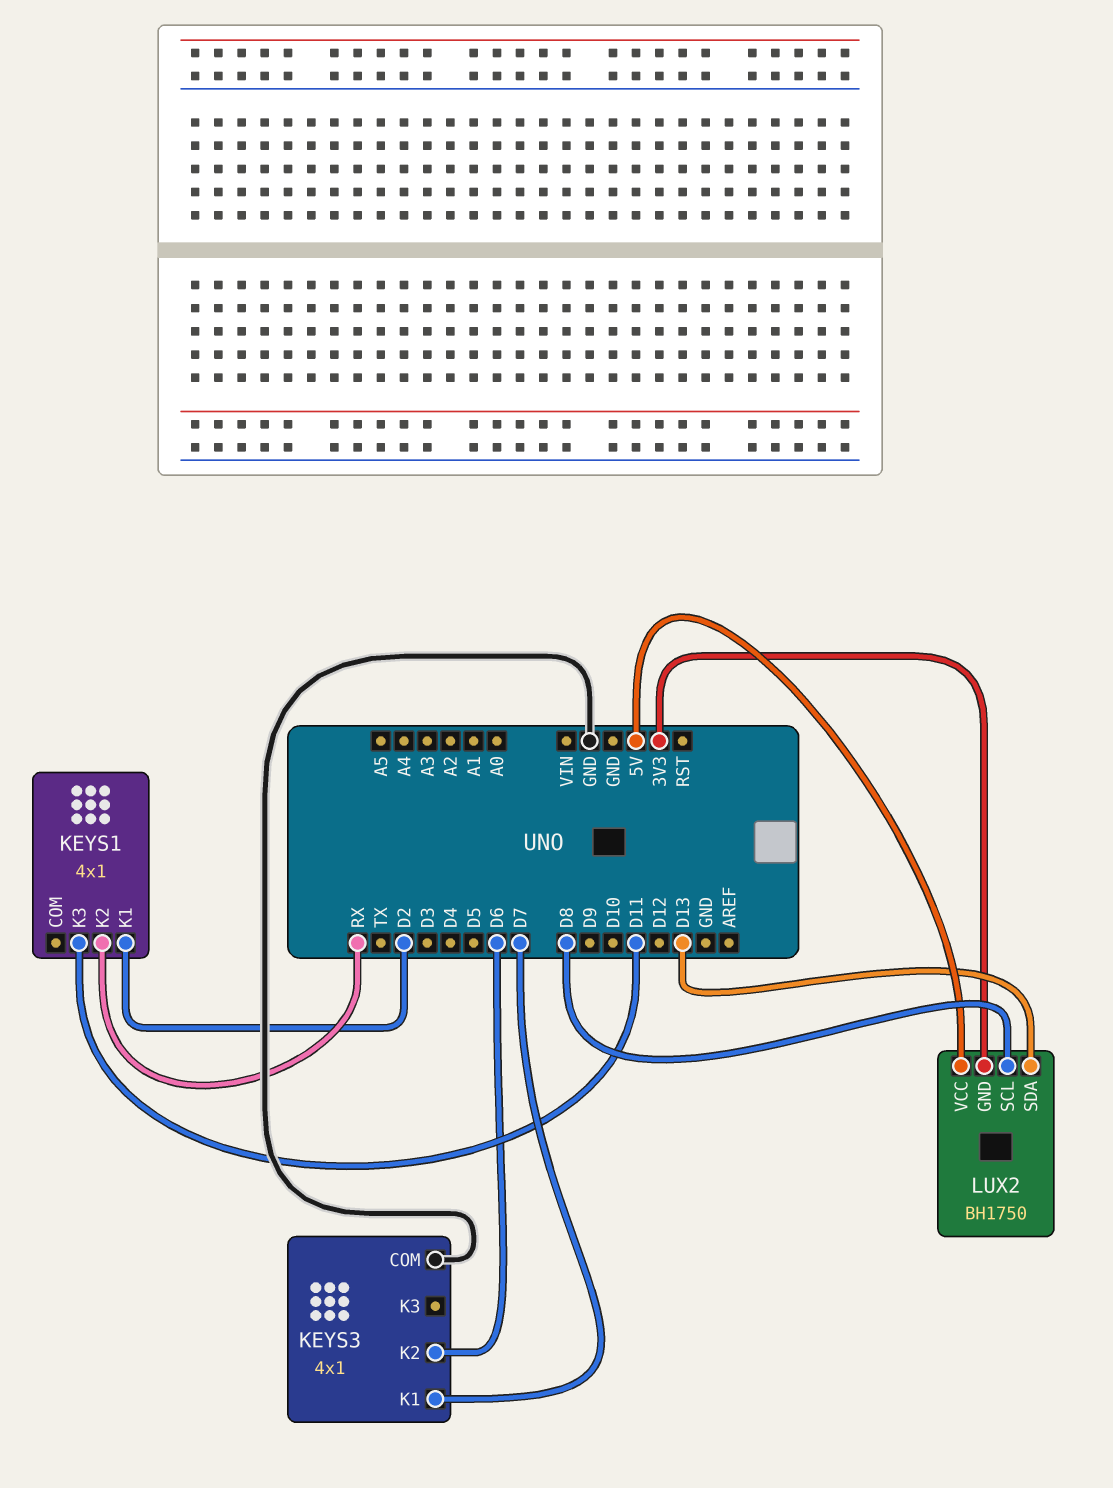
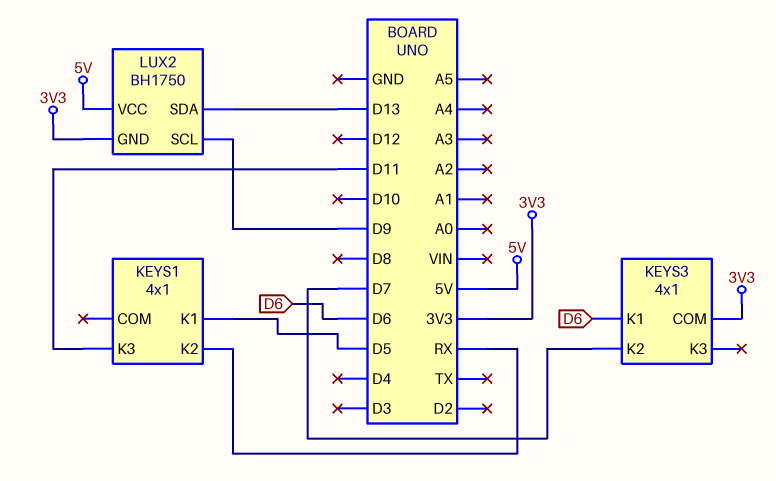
KEYS1 pin K1: D2 -> D5
KEYS3 pin COM: GND -> 3V3
KEYS3 pin K1: D7 -> D6
KEYS3 pin K2: D6 -> D7
LUX2 pin SCL: D8 -> D9

